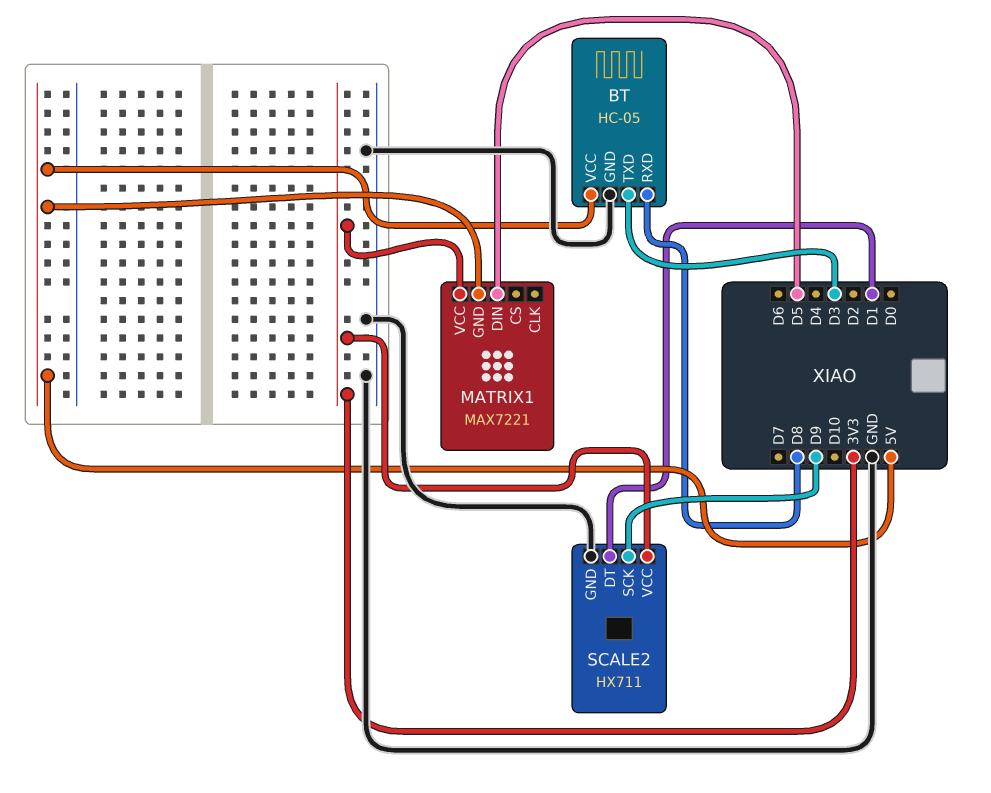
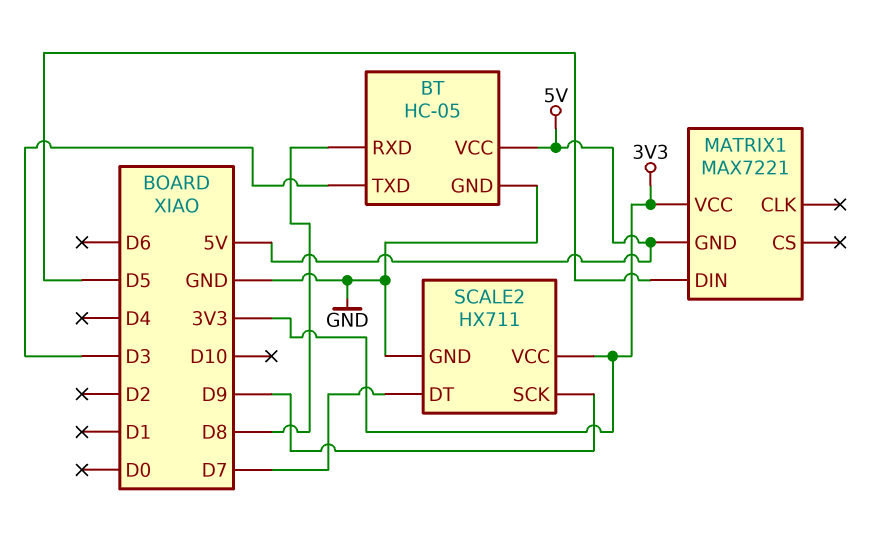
SCALE2 pin DT: D1 -> D7

